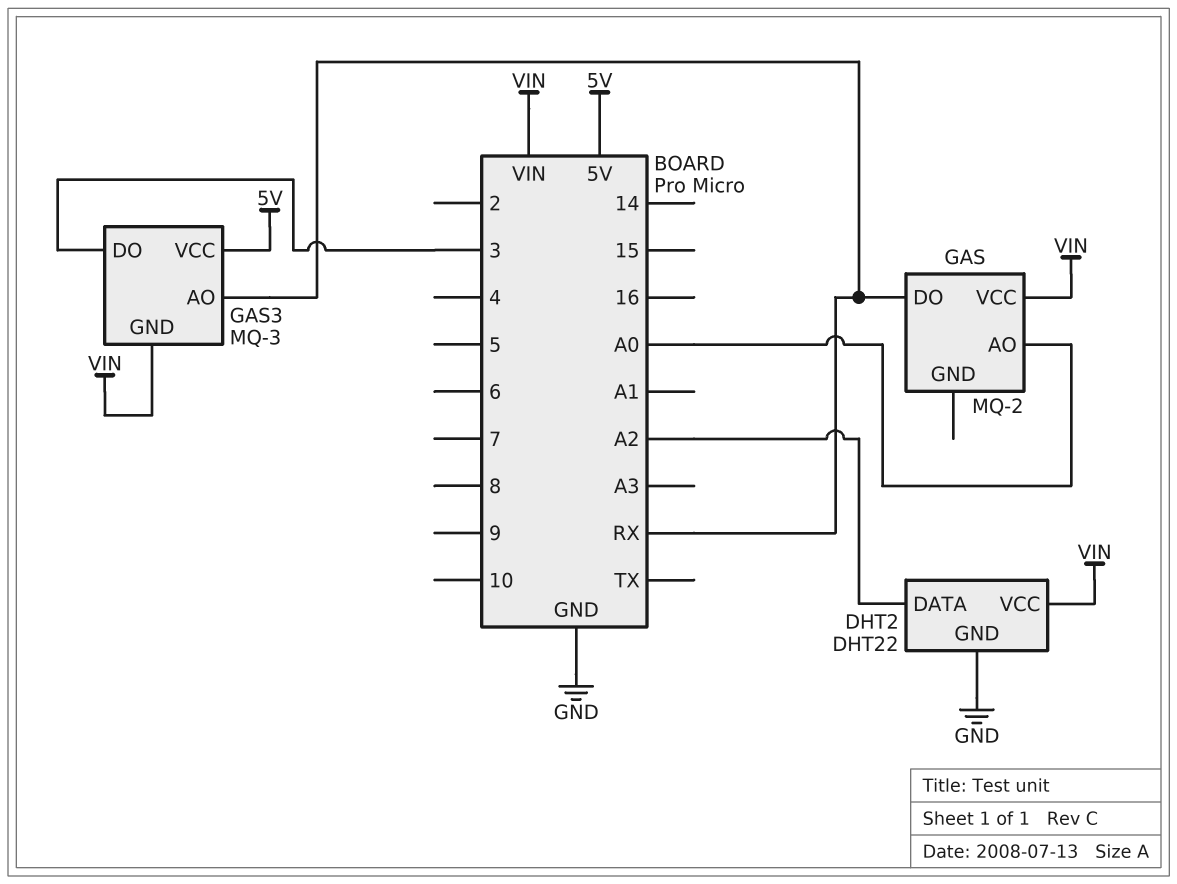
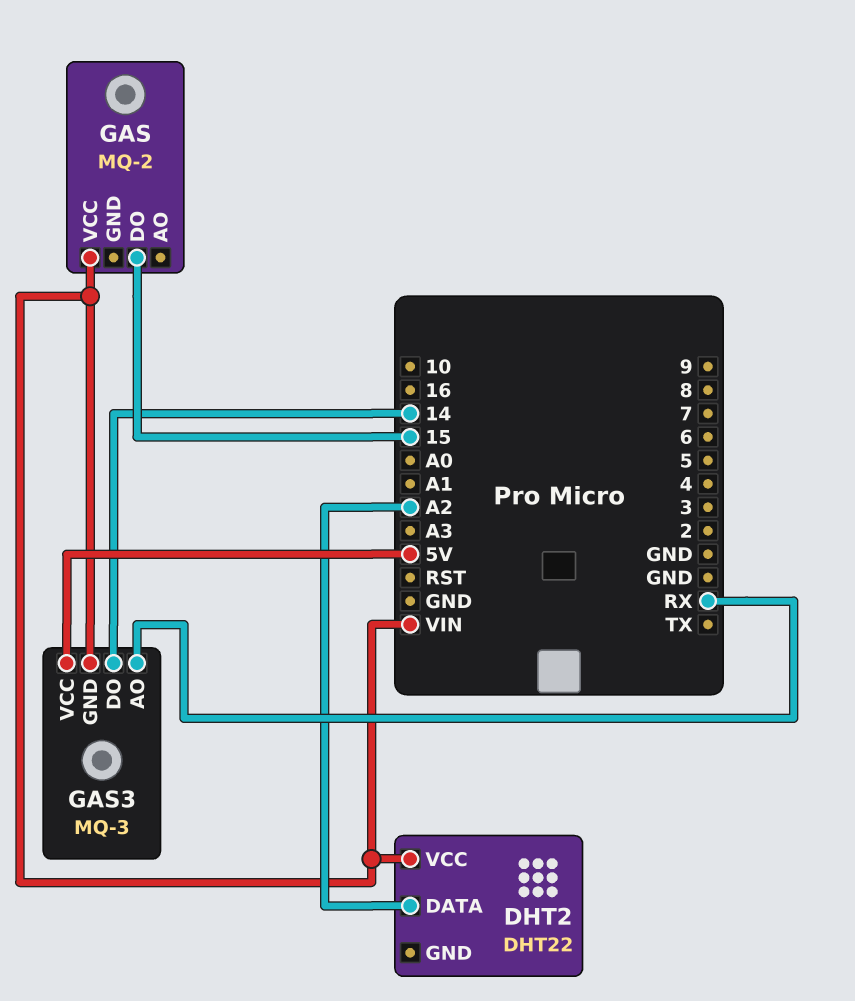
DHT2 pin GND: GND -> none
GAS pin AO: A0 -> none
GAS pin DO: RX -> 15
GAS3 pin DO: 3 -> 14

